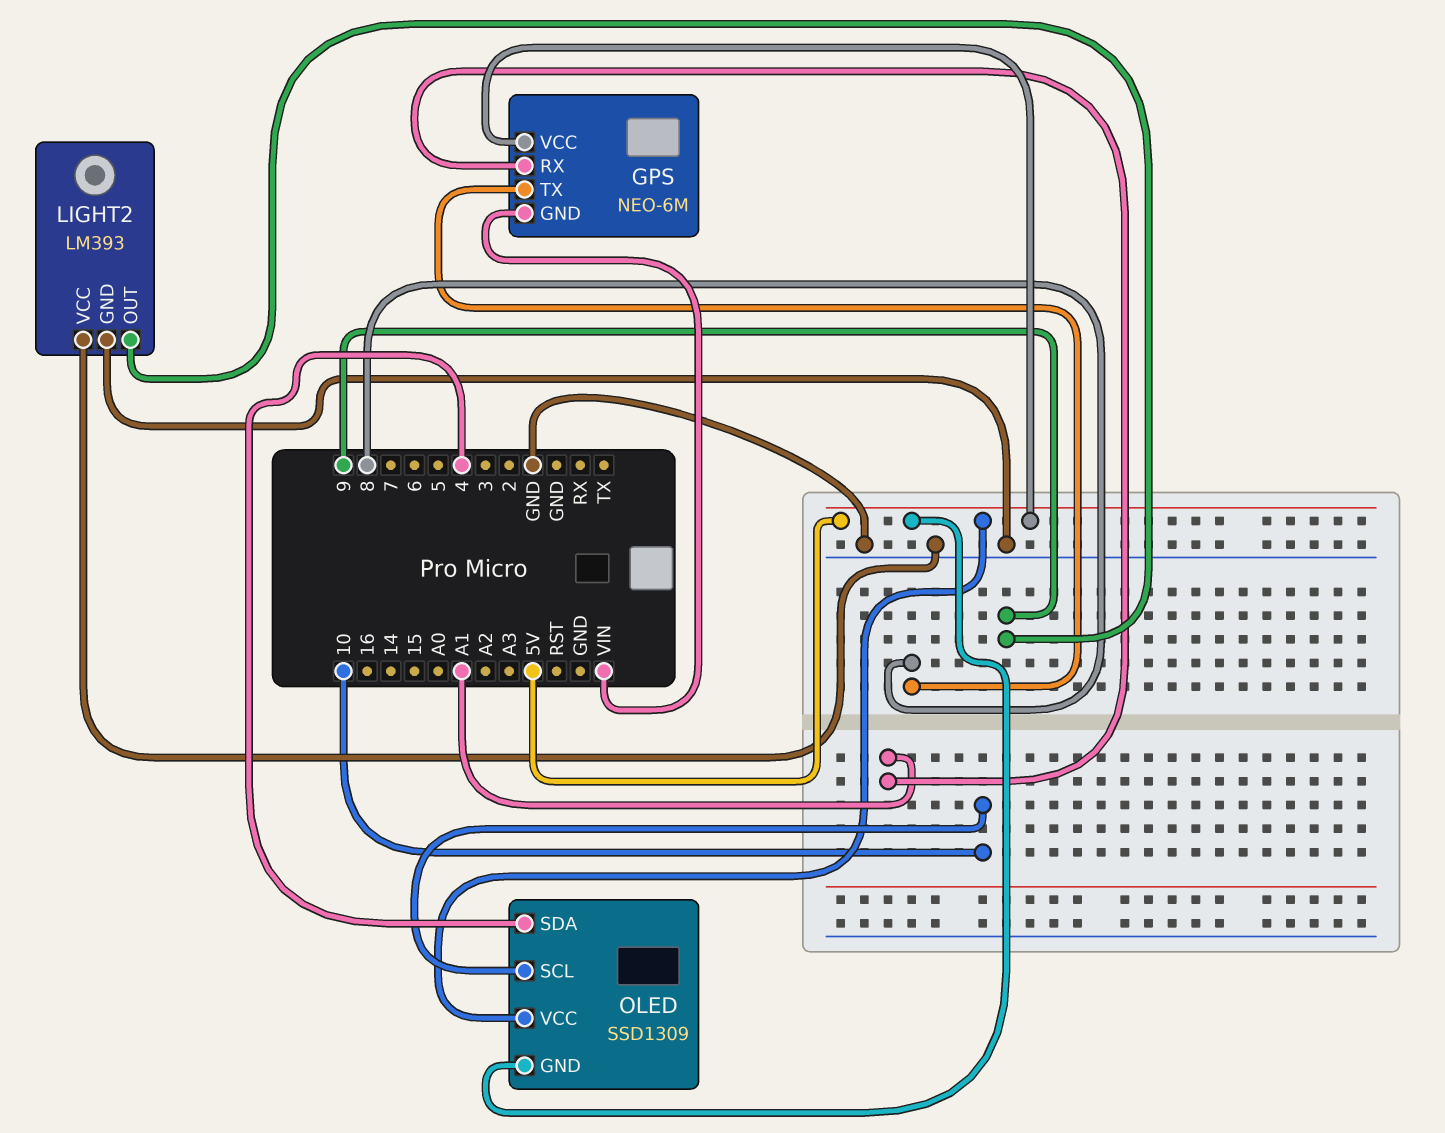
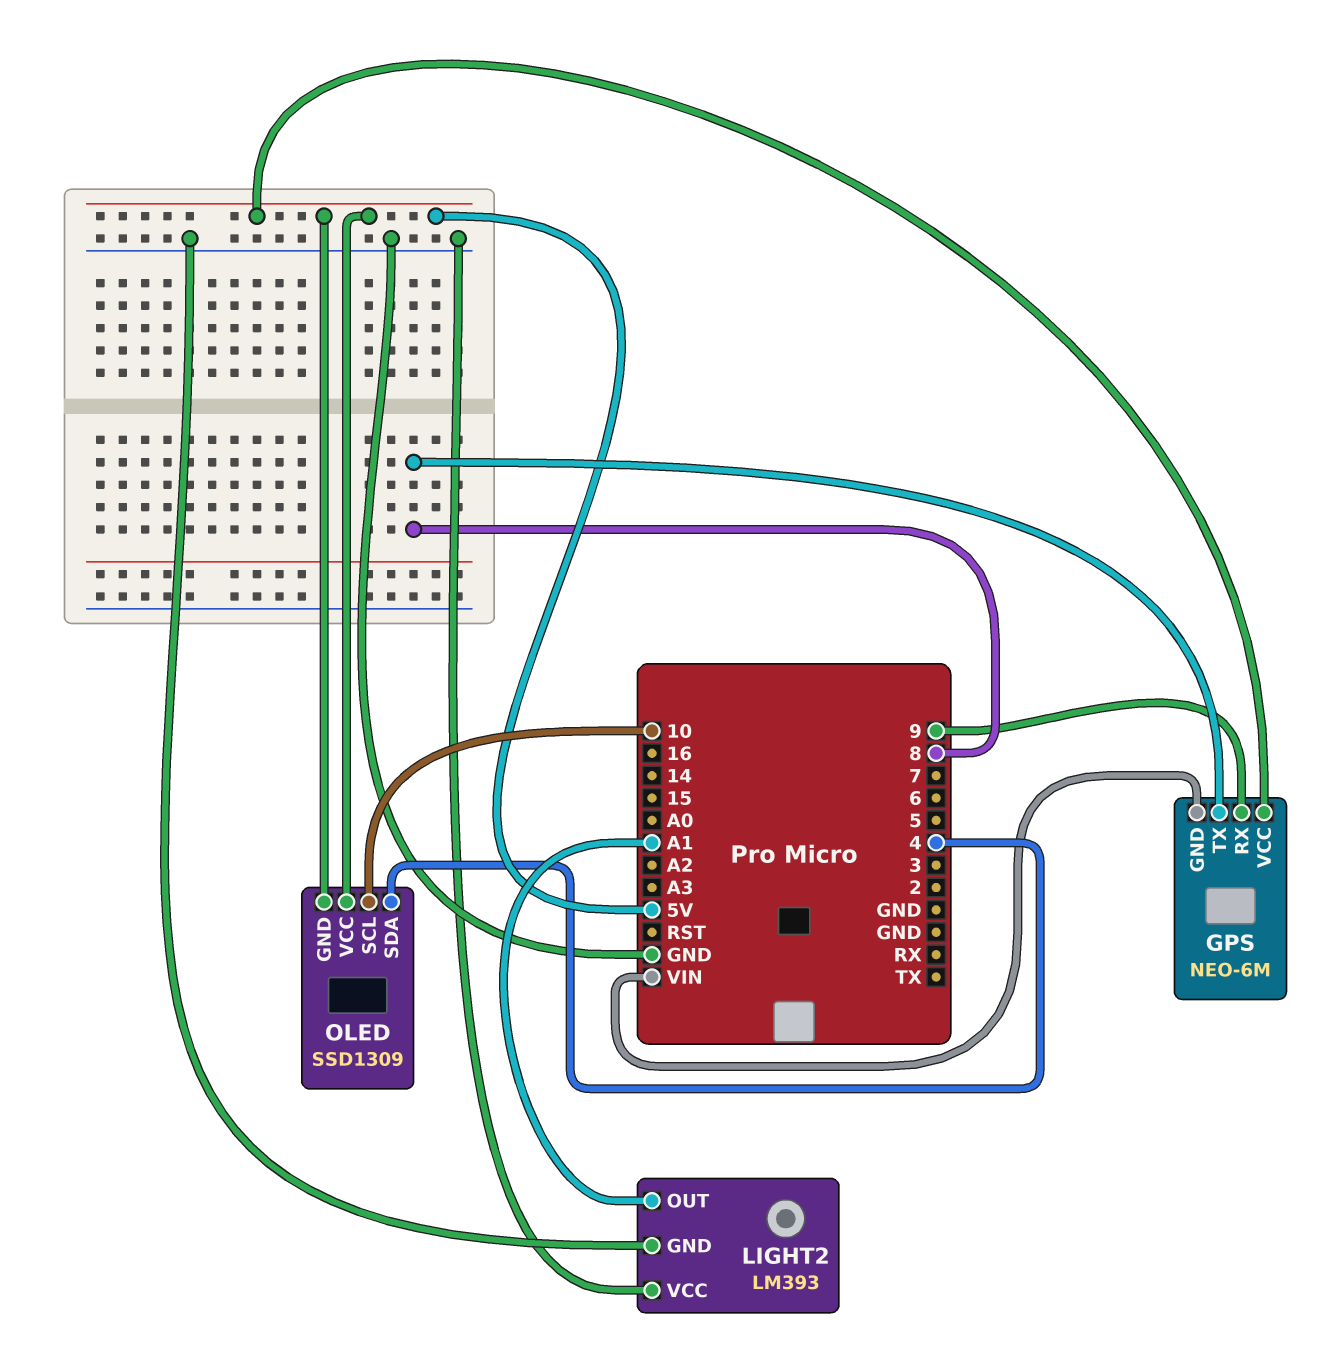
GPS pin RX: A1 -> 9
LIGHT2 pin OUT: 9 -> A1

